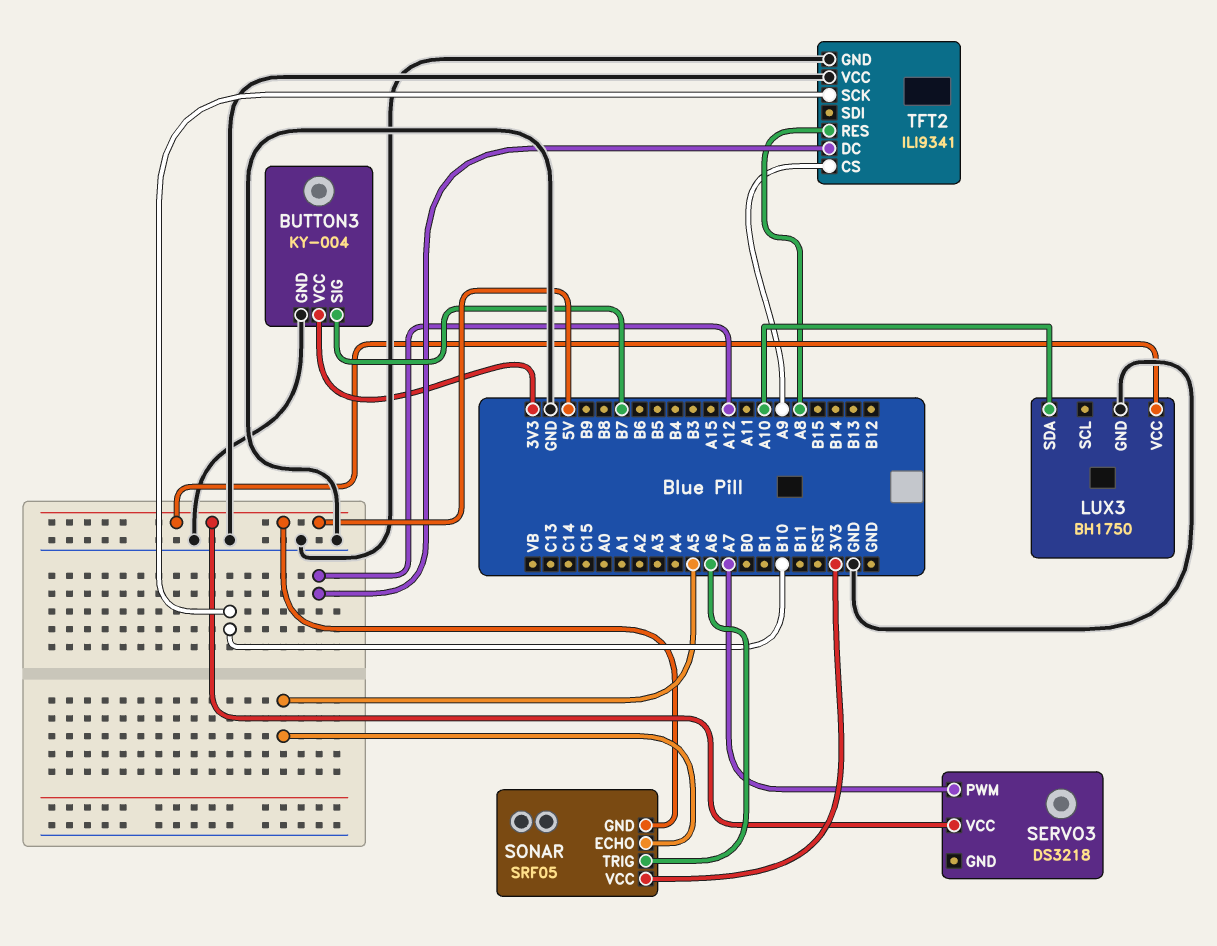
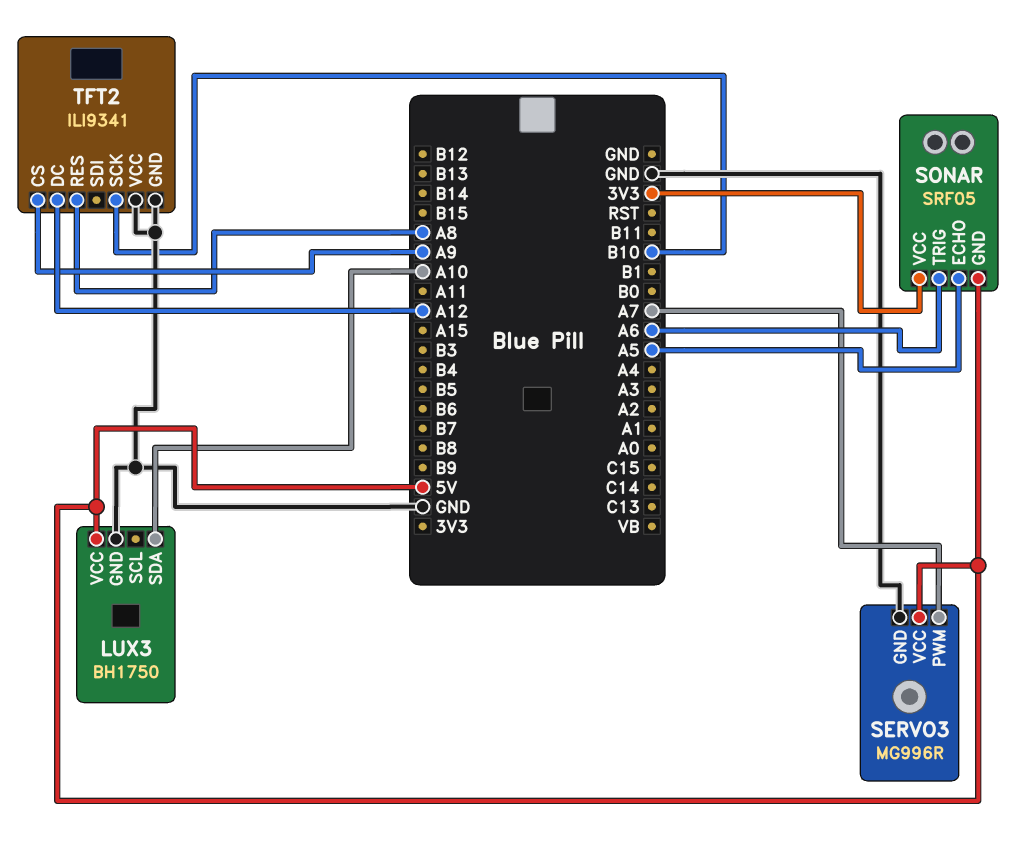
BUTTON3: KY-004 -> none
BUTTON3 pin GND: GND -> none
BUTTON3 pin SIG: B7 -> none
BUTTON3 pin VCC: 3V3 -> none
SERVO3: DS3218 -> MG996R
SERVO3 pin GND: none -> GND

